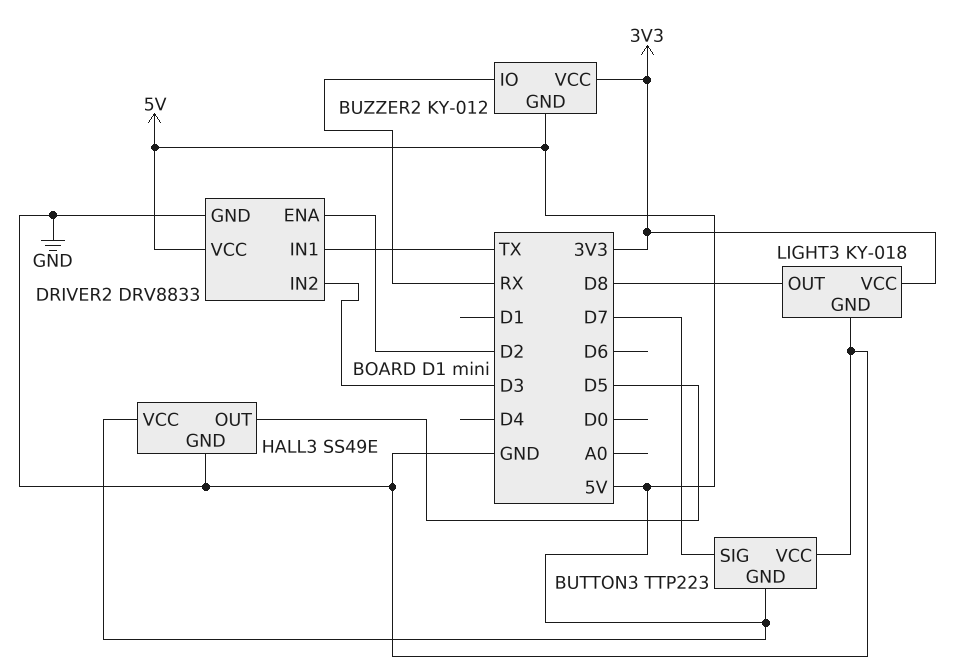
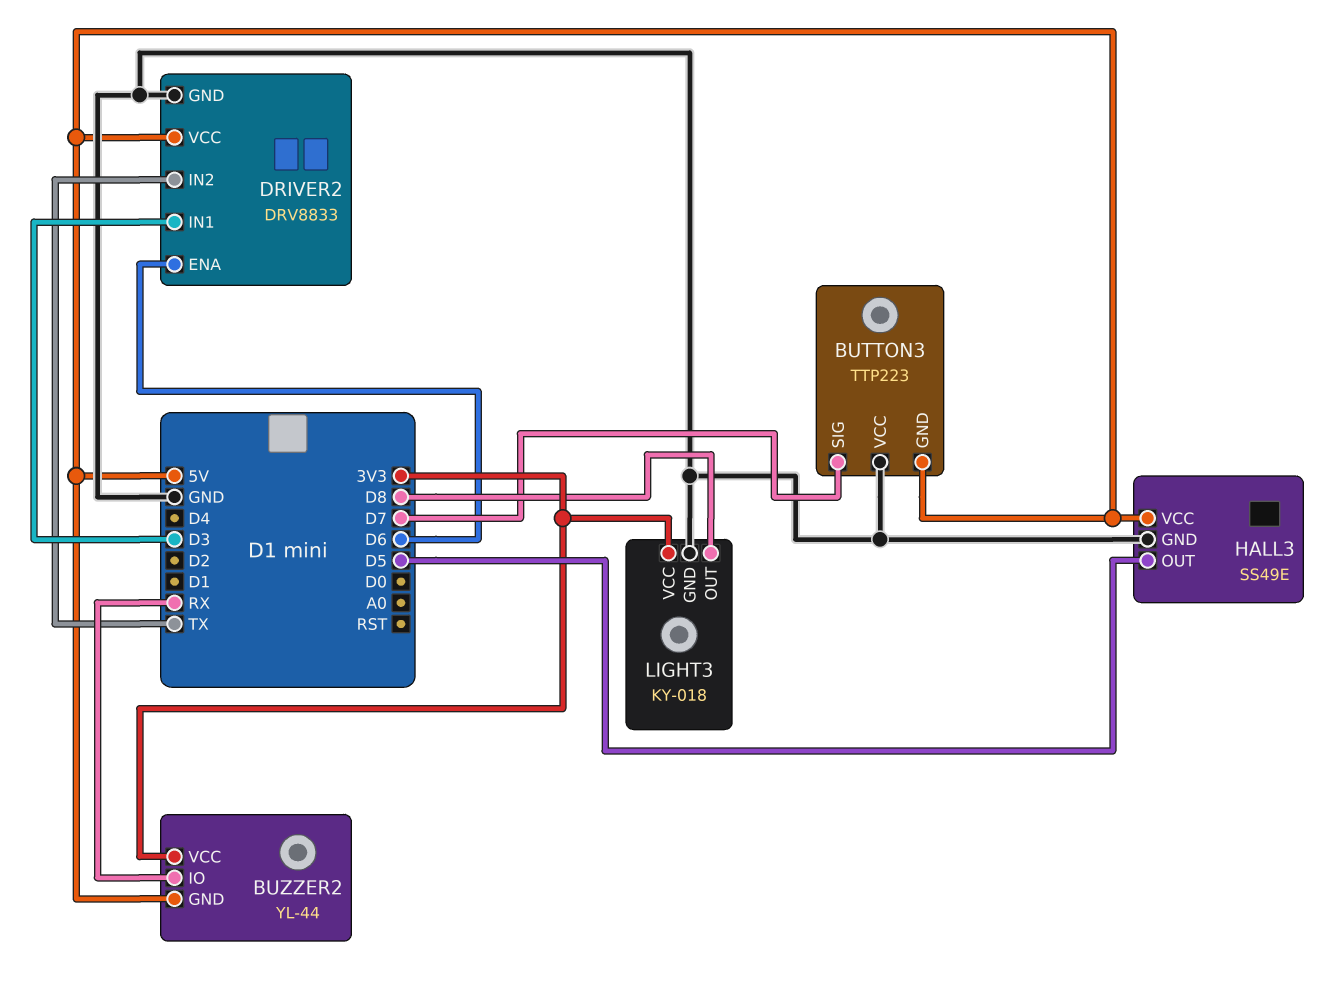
BUZZER2: KY-012 -> YL-44
DRIVER2 pin ENA: D2 -> D6
DRIVER2 pin IN1: TX -> D3
DRIVER2 pin IN2: D3 -> TX

